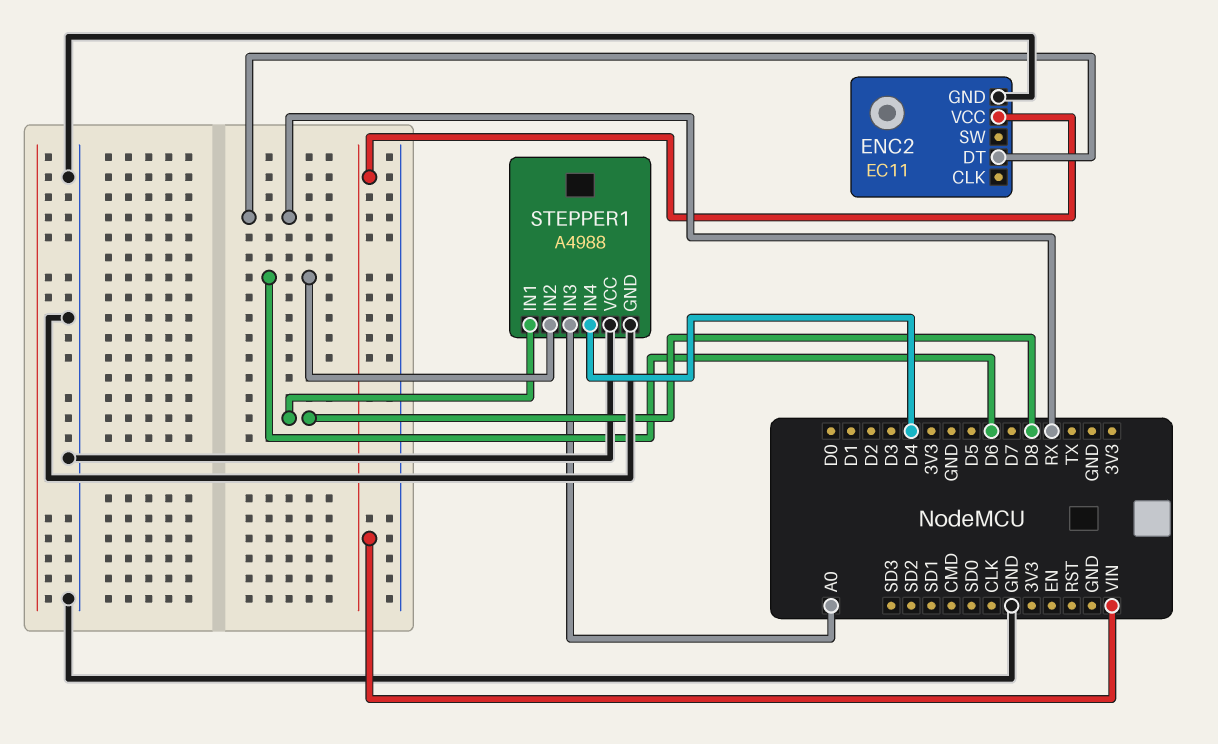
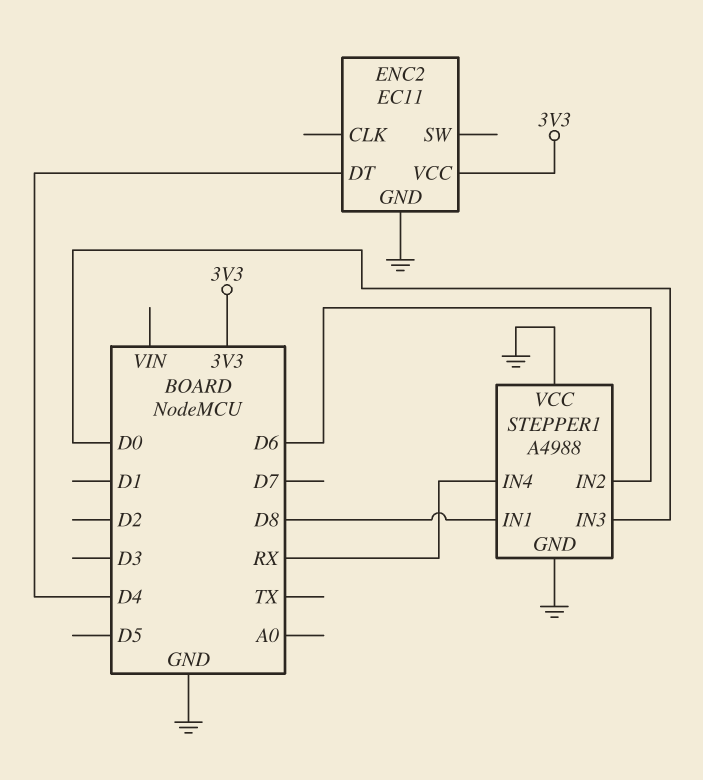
ENC2 pin DT: RX -> D4
ENC2 pin VCC: VIN -> 3V3
STEPPER1 pin IN3: A0 -> D0
STEPPER1 pin IN4: D4 -> RX

